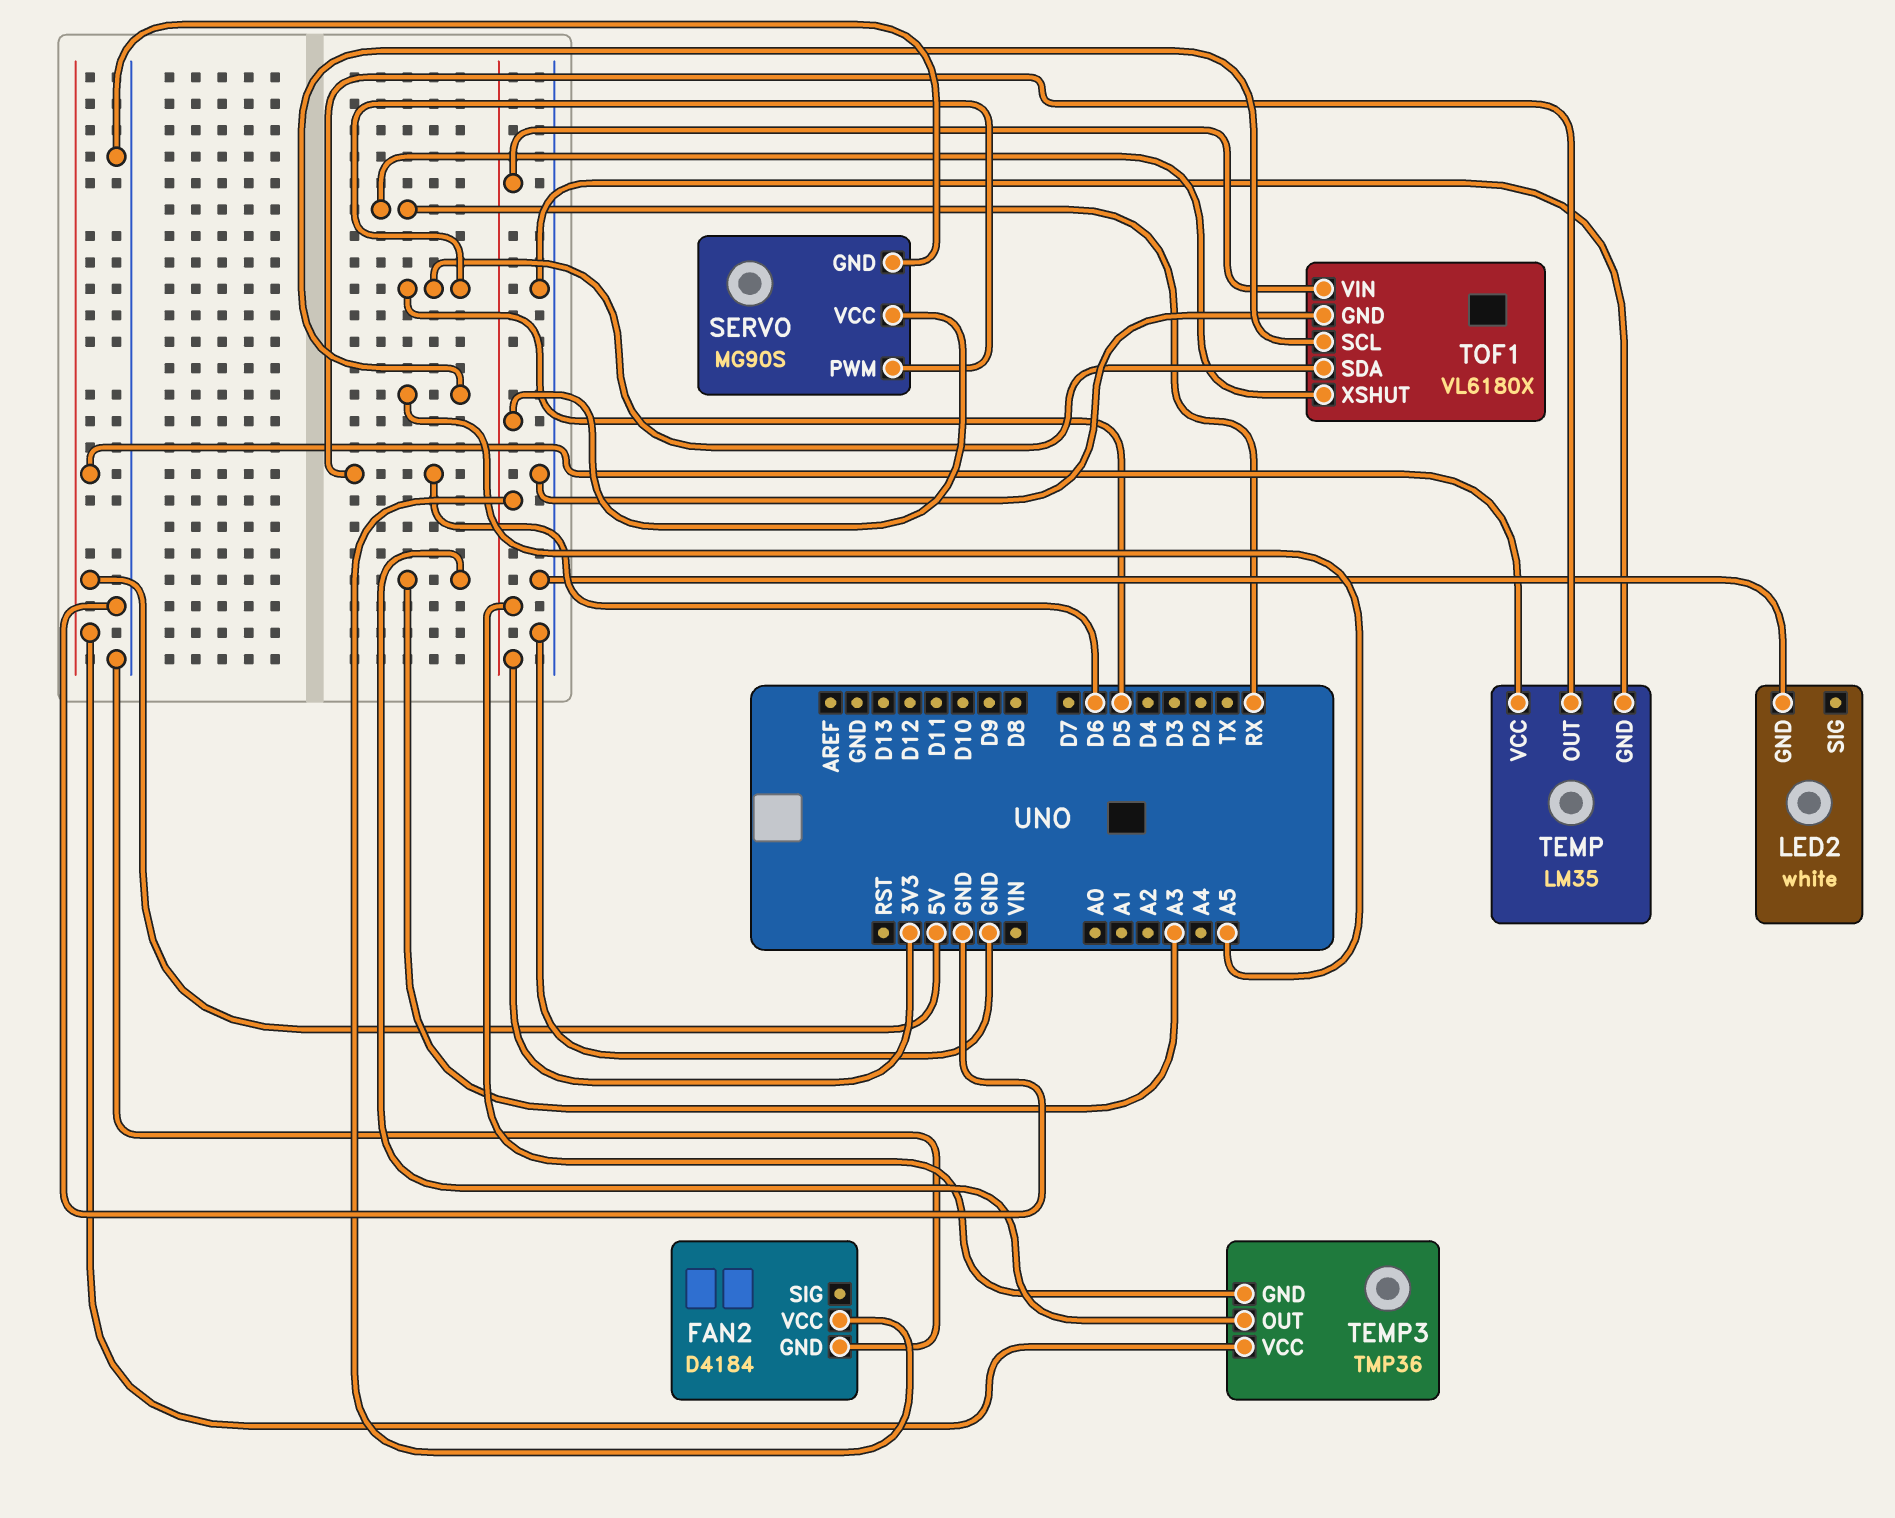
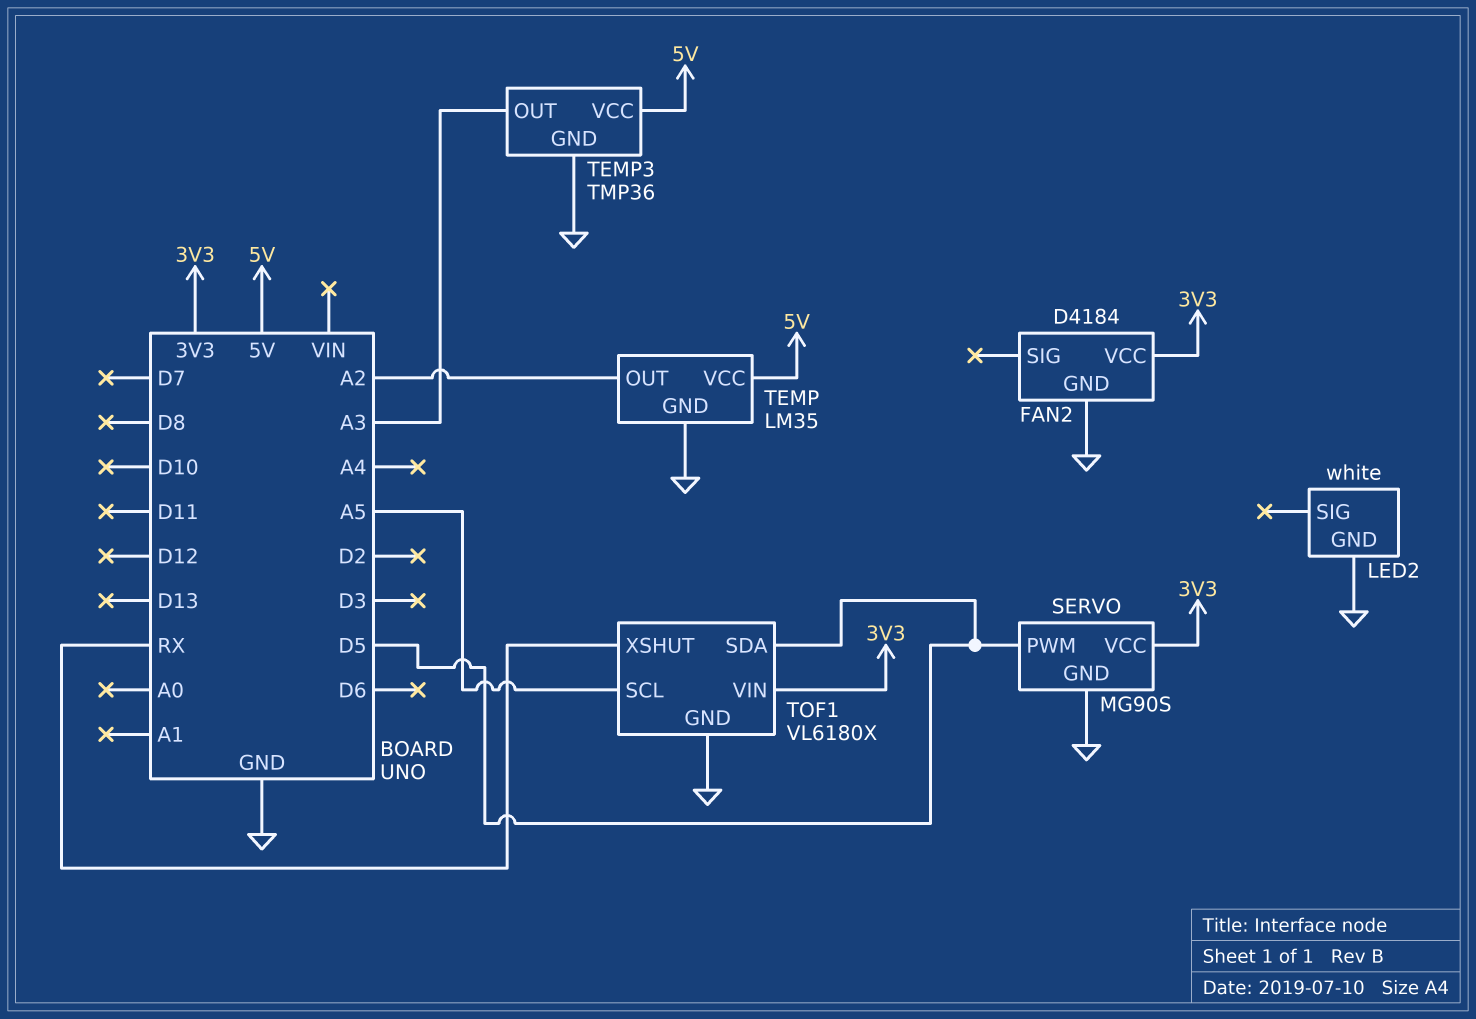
TEMP pin OUT: D6 -> A2
TEMP3 pin GND: 3V3 -> GND

